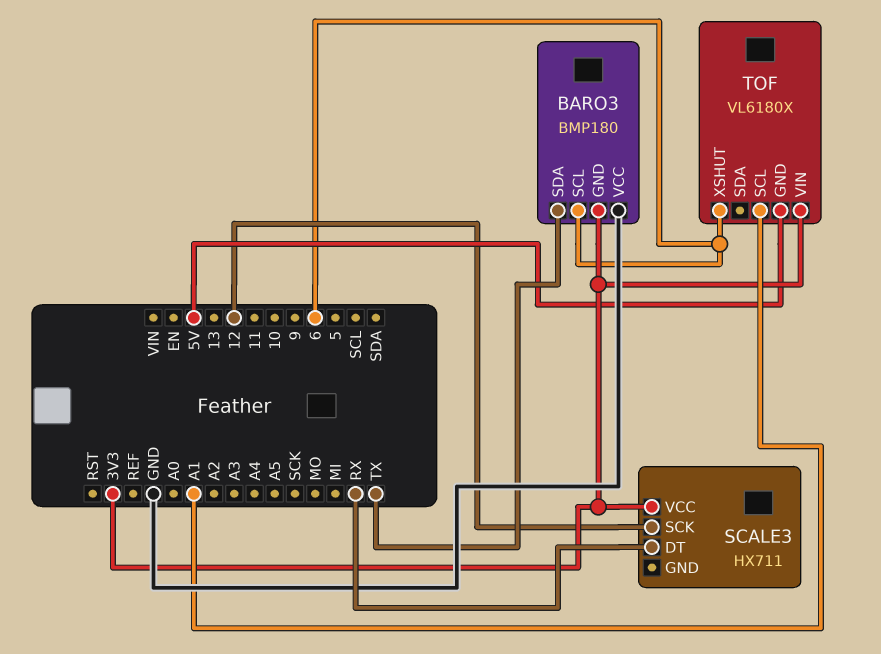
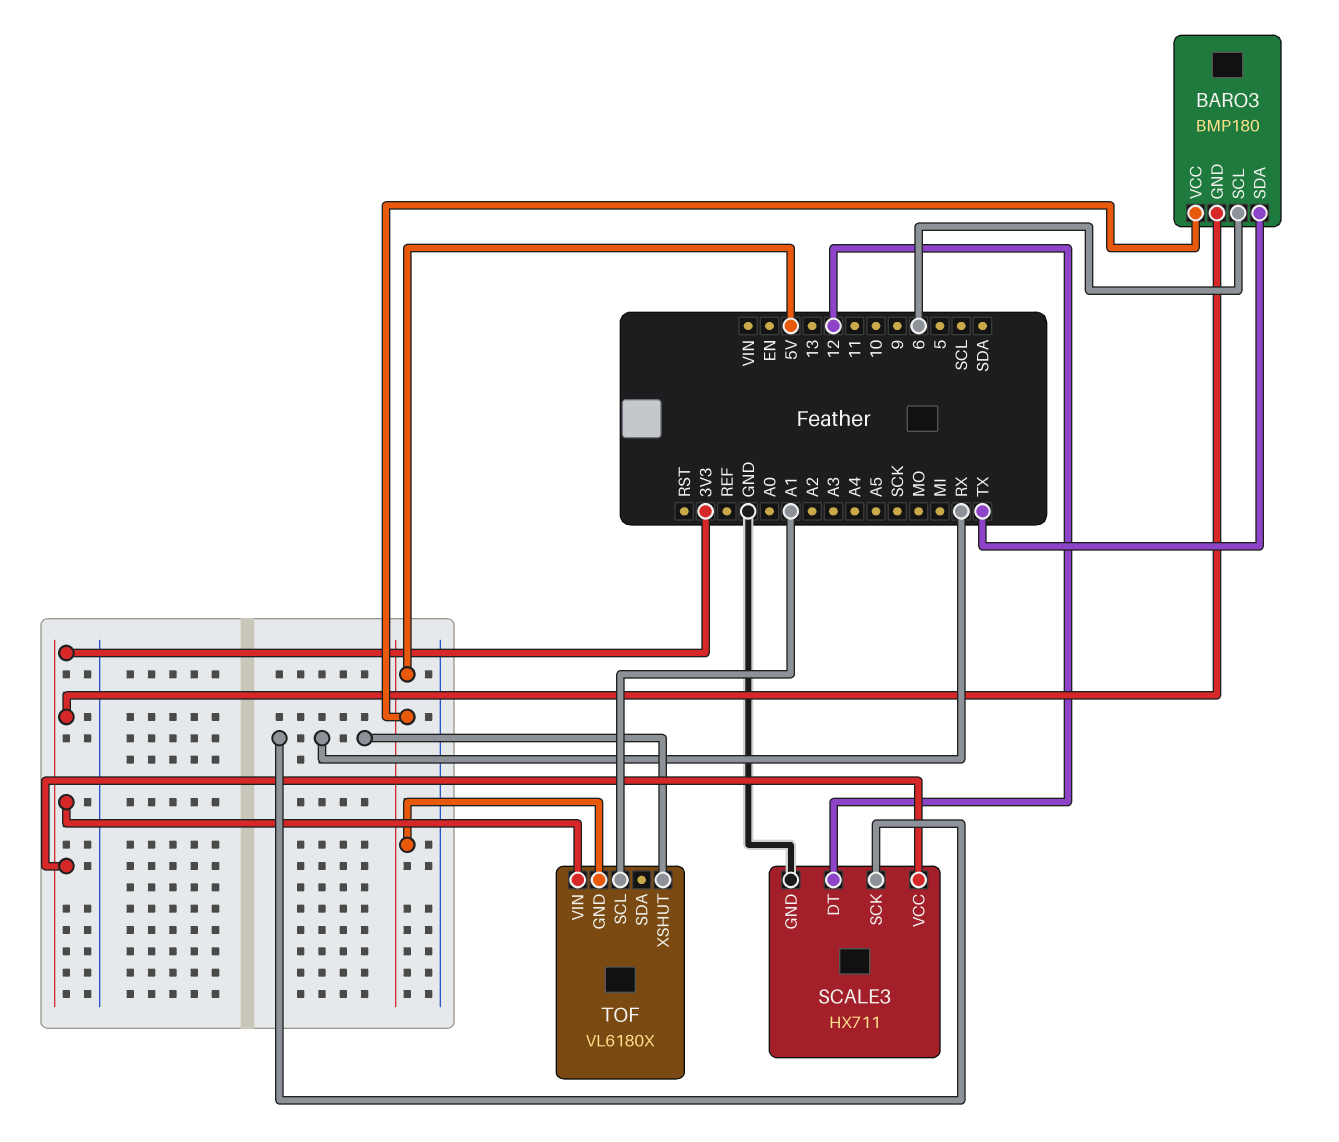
BARO3 pin VCC: GND -> 5V
SCALE3 pin DT: RX -> 12
SCALE3 pin GND: none -> GND
SCALE3 pin SCK: 12 -> RX
TOF pin XSHUT: 6 -> RX

